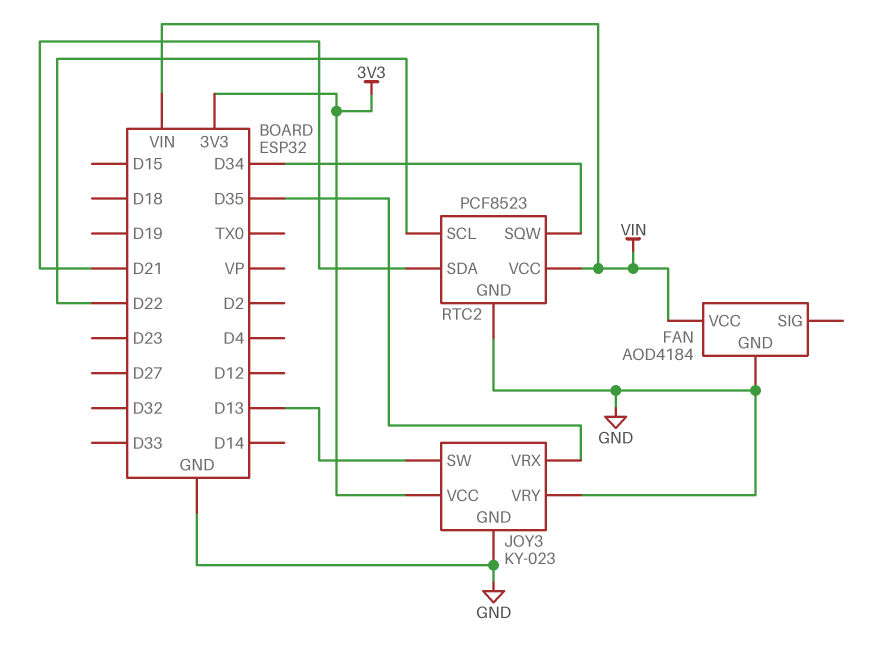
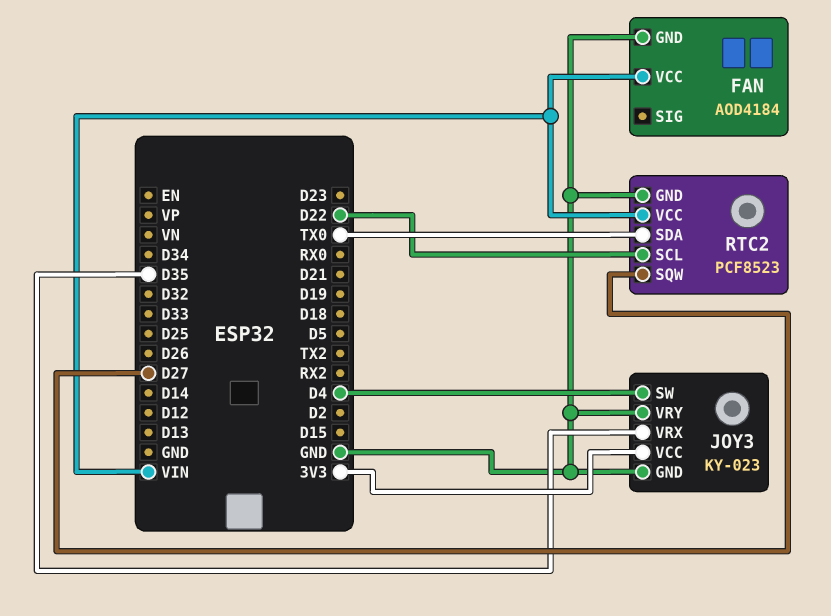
JOY3 pin SW: D13 -> D4
RTC2 pin SDA: D21 -> TX0
RTC2 pin SQW: D34 -> D27

